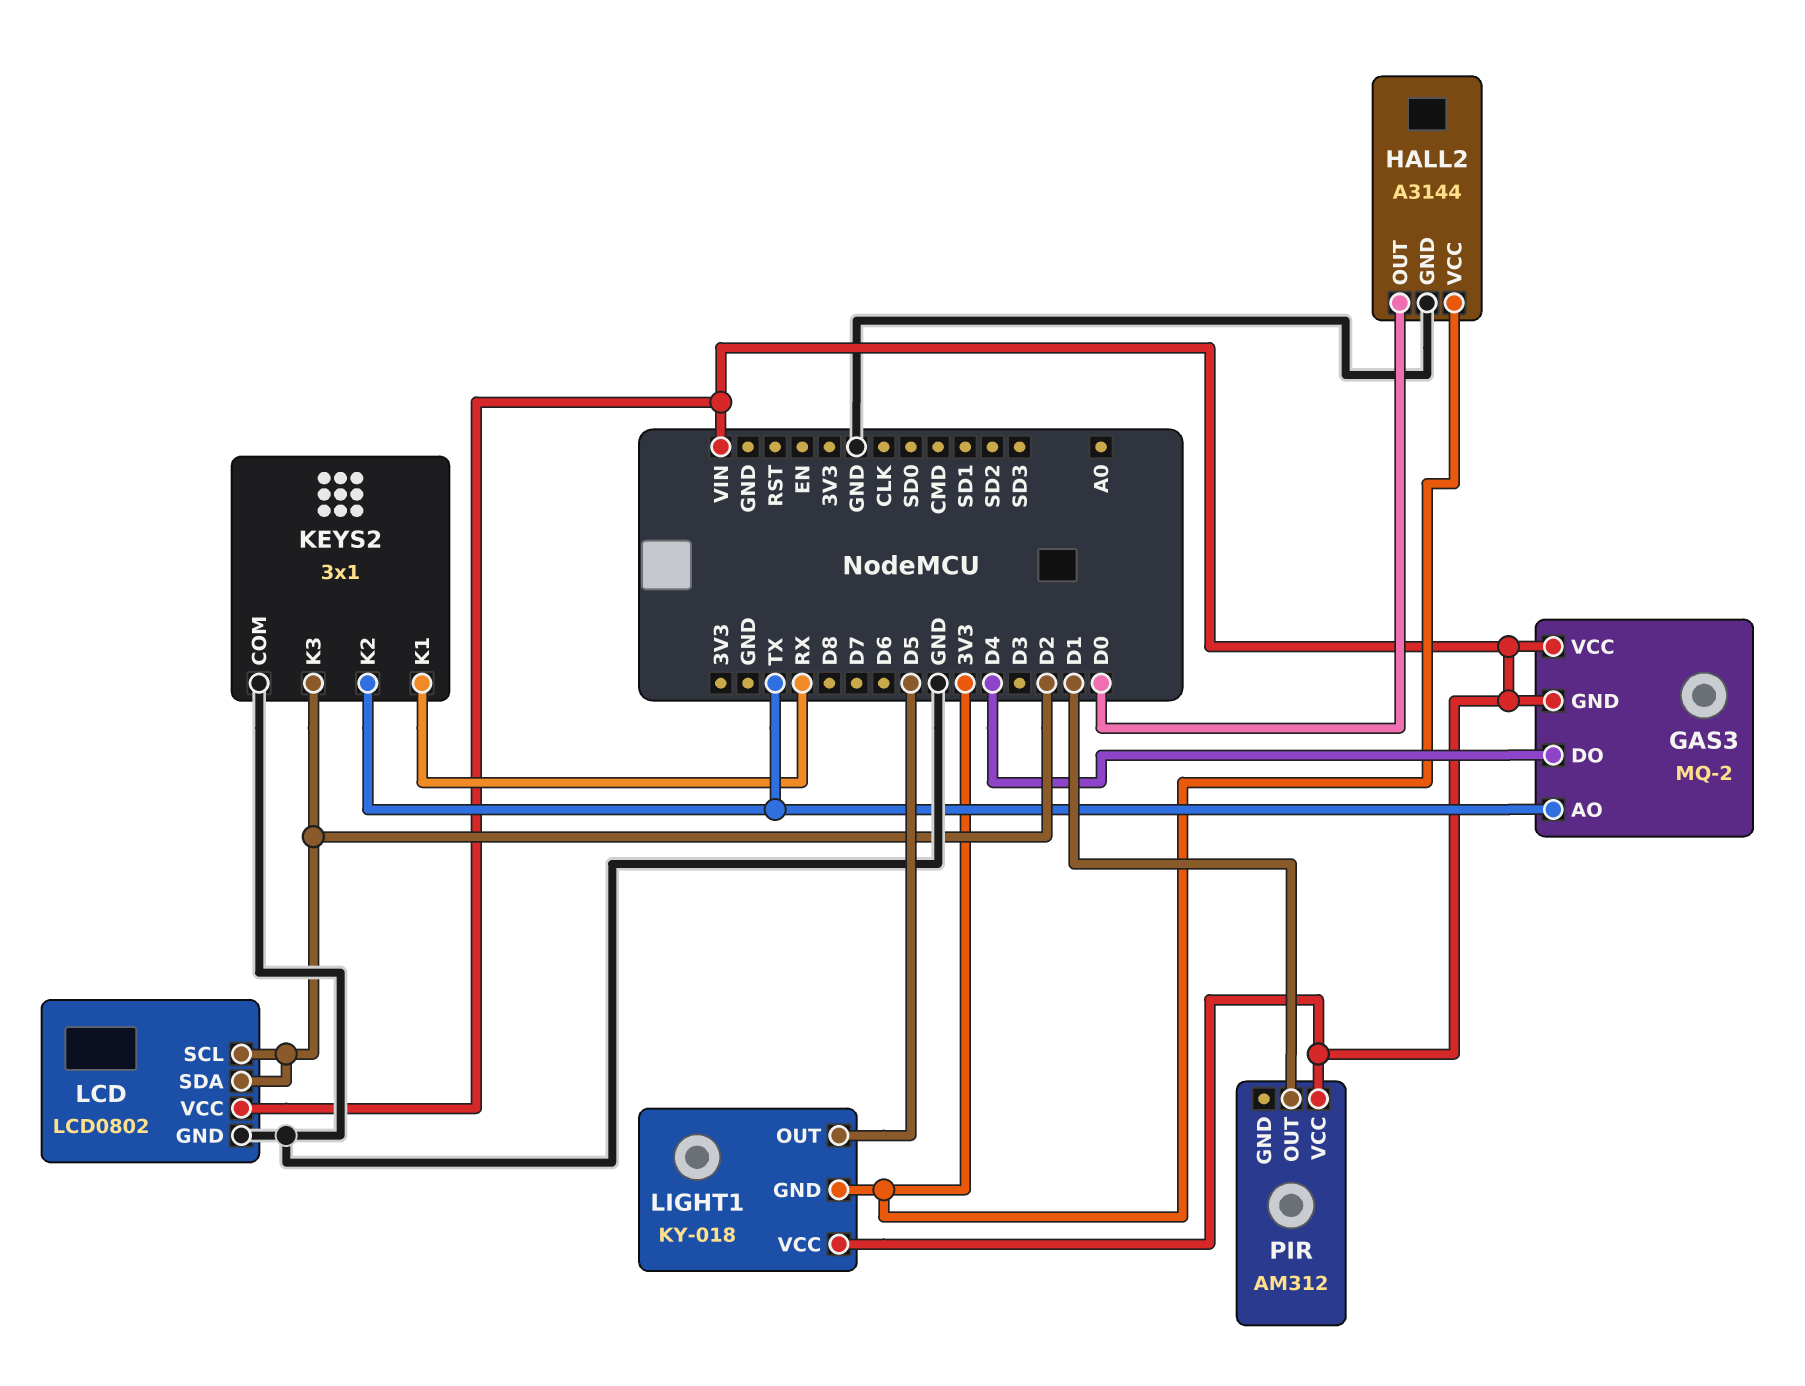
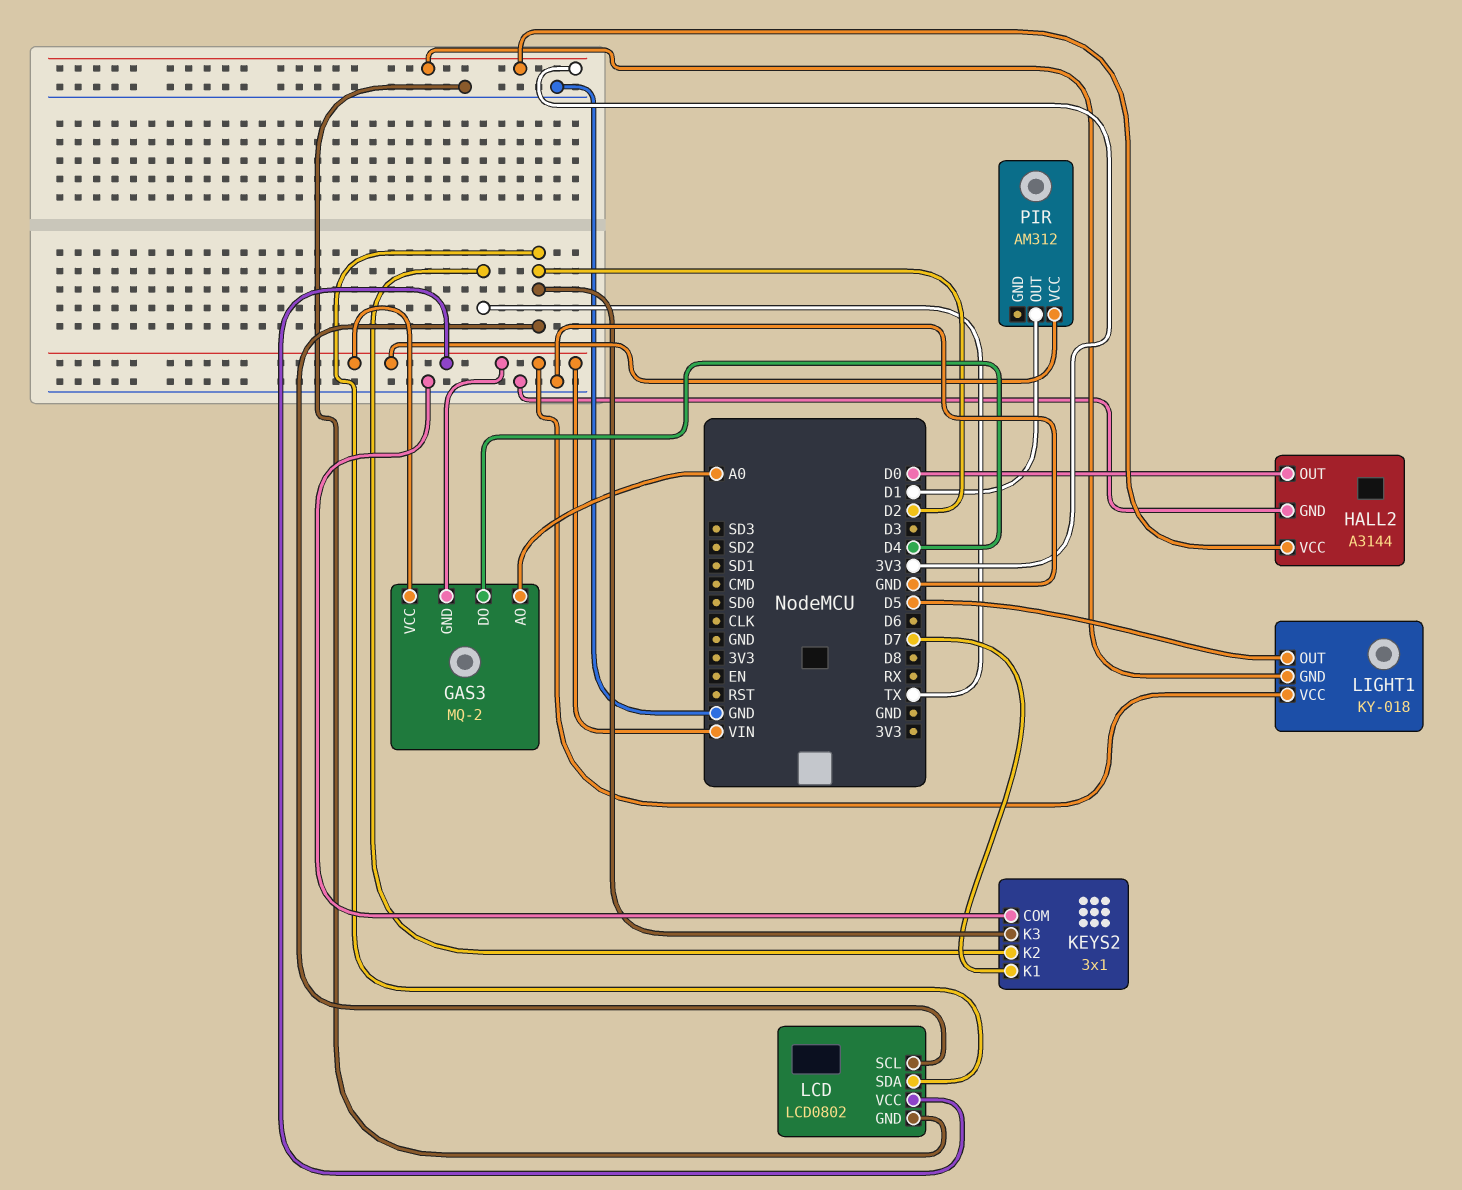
GAS3 pin AO: TX -> A0
KEYS2 pin K1: RX -> D7

